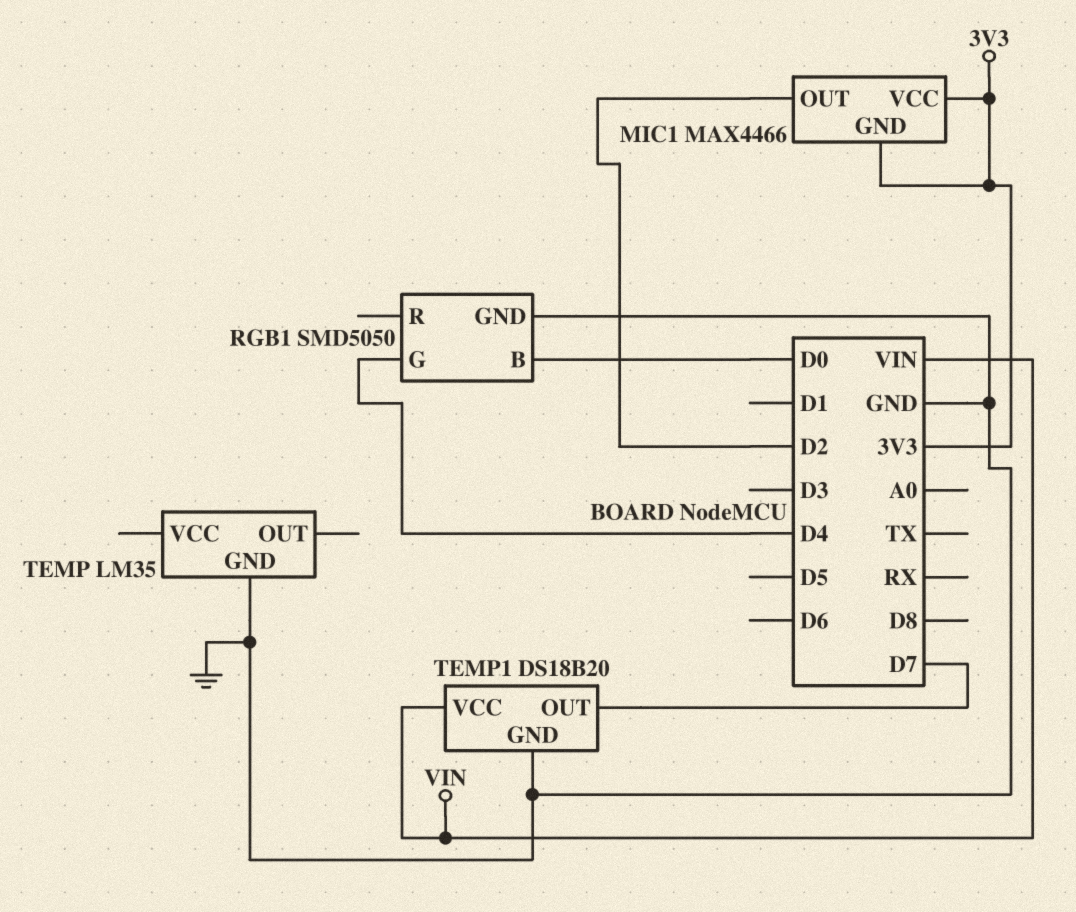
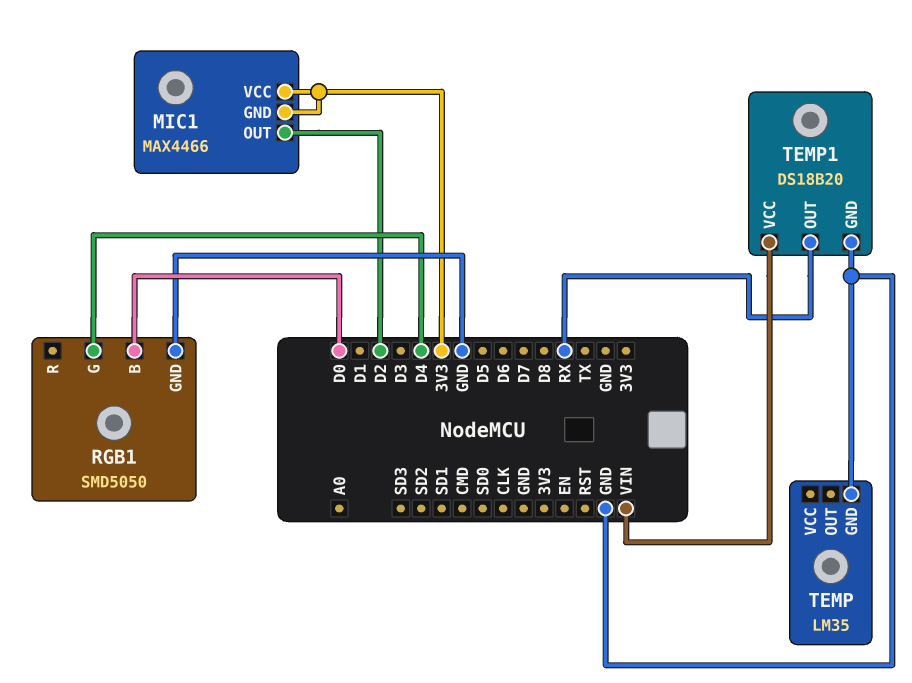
TEMP1 pin OUT: D7 -> RX

